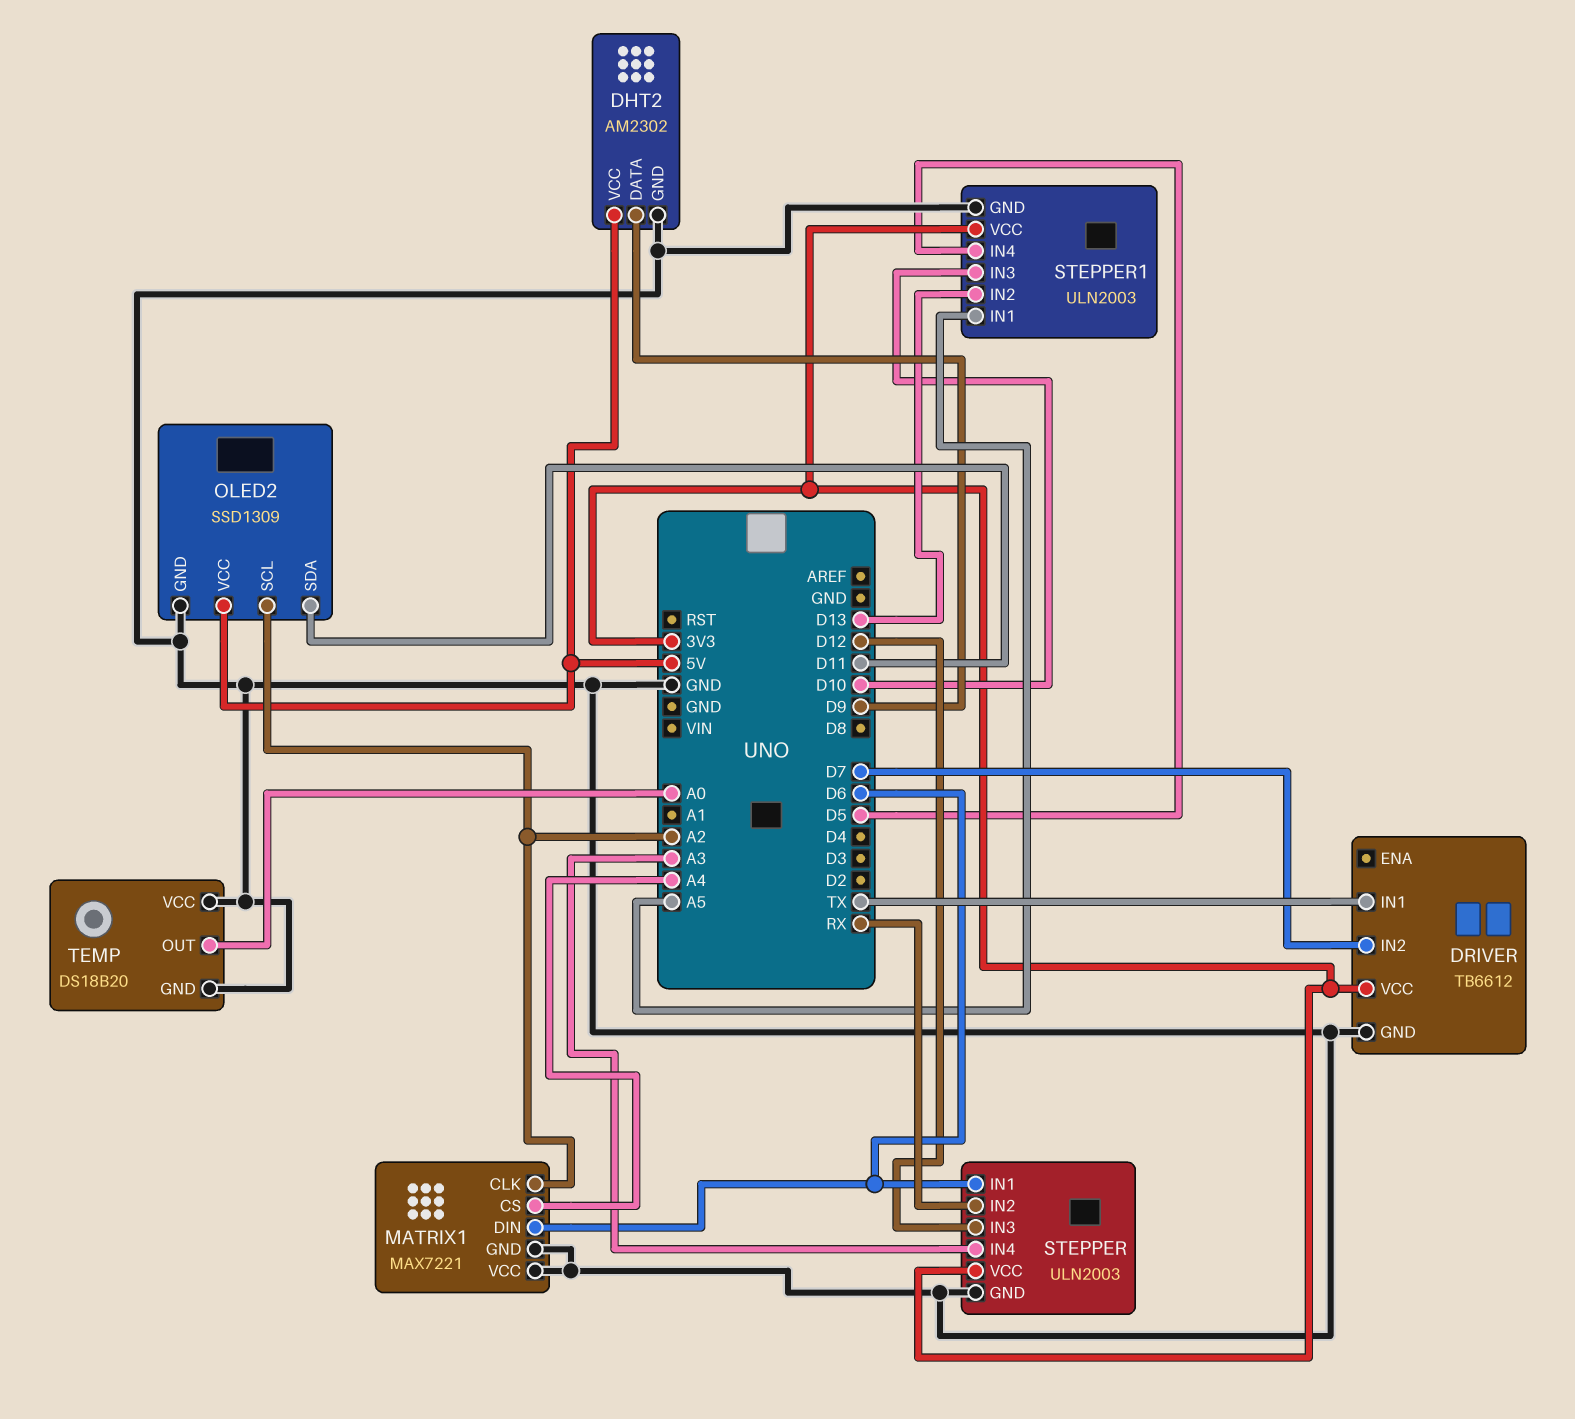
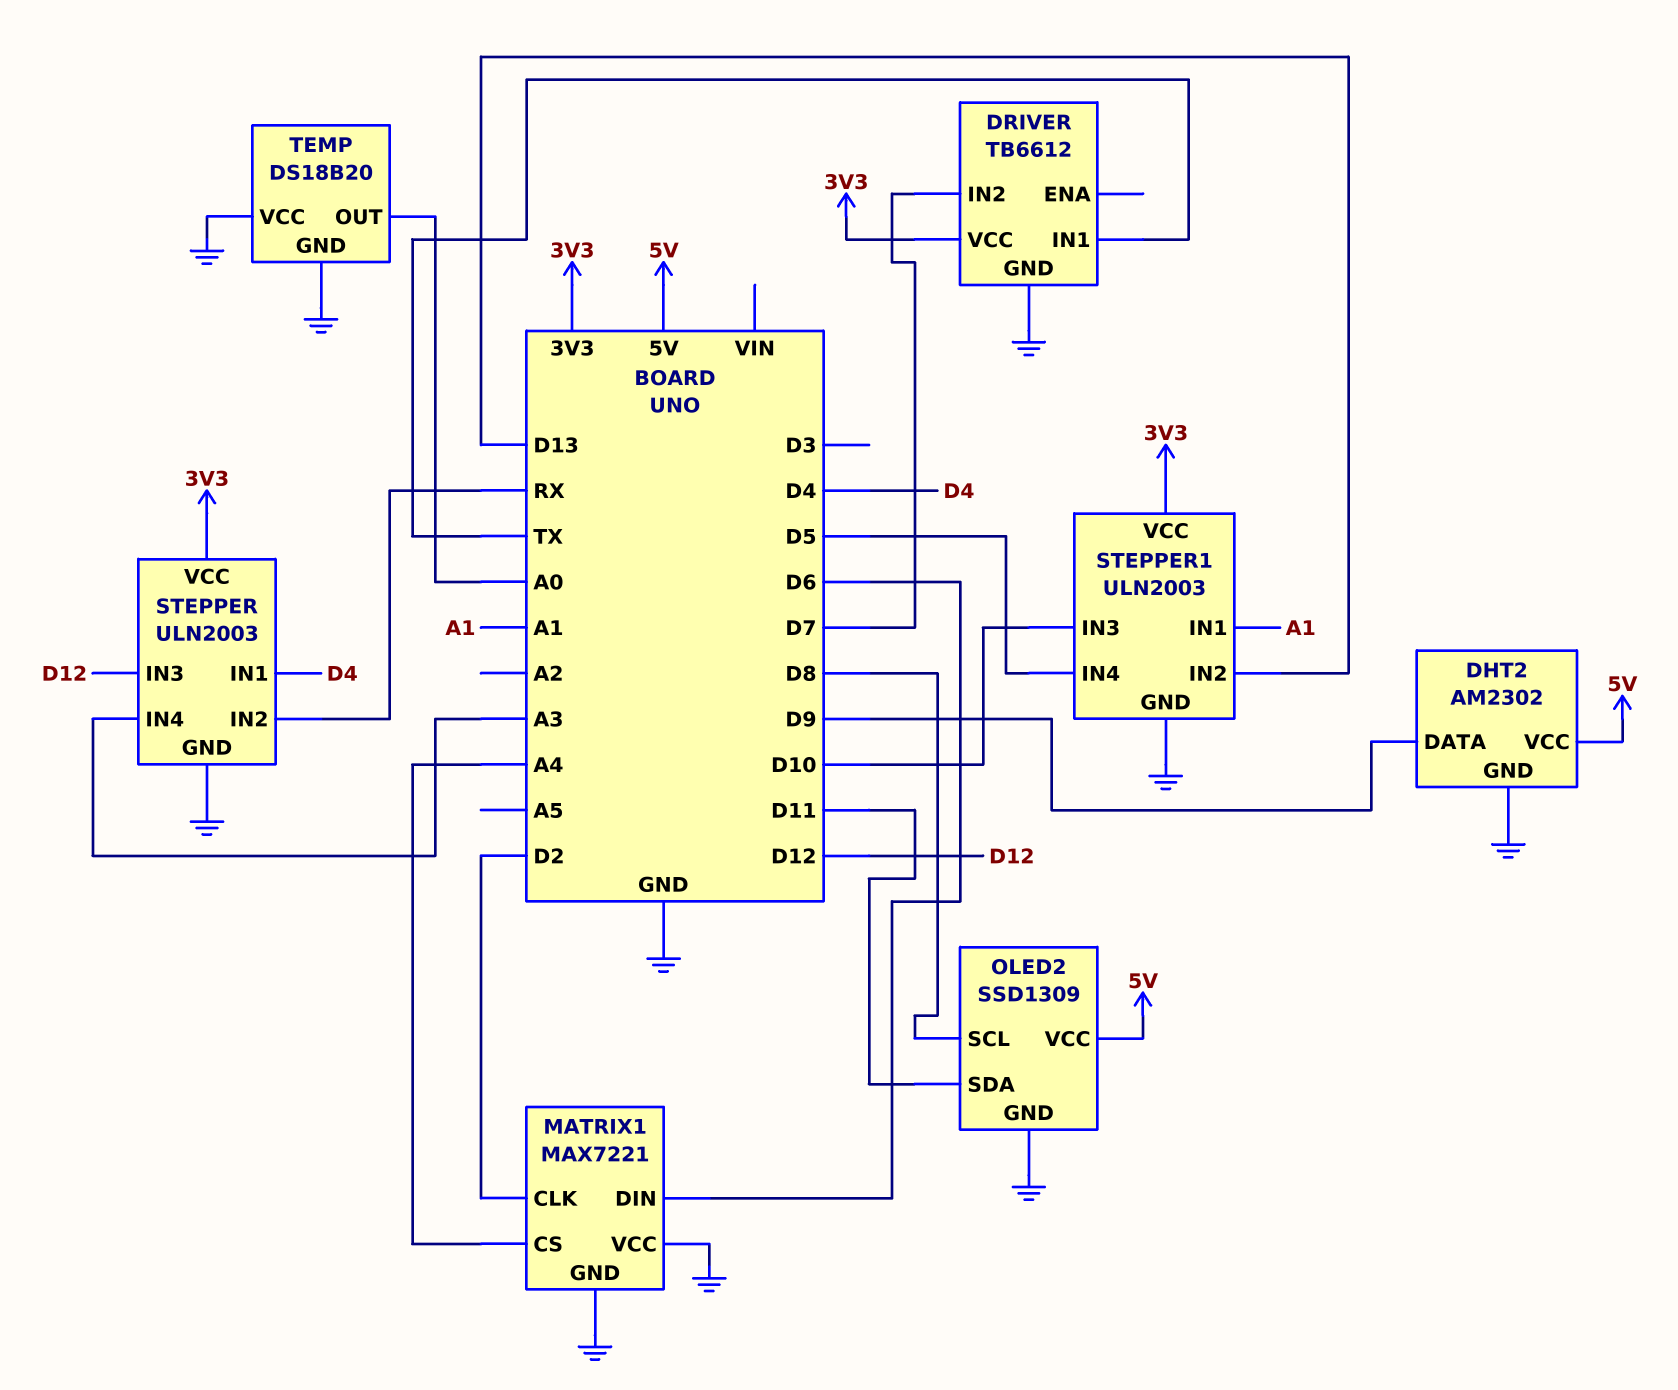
MATRIX1 pin CLK: A2 -> D2
OLED2 pin SCL: A2 -> D8
STEPPER pin IN1: D6 -> D4
STEPPER1 pin IN1: A5 -> A1

